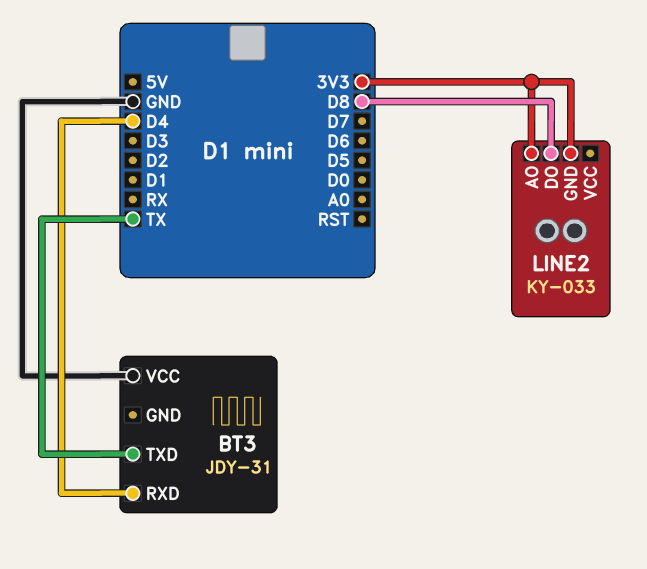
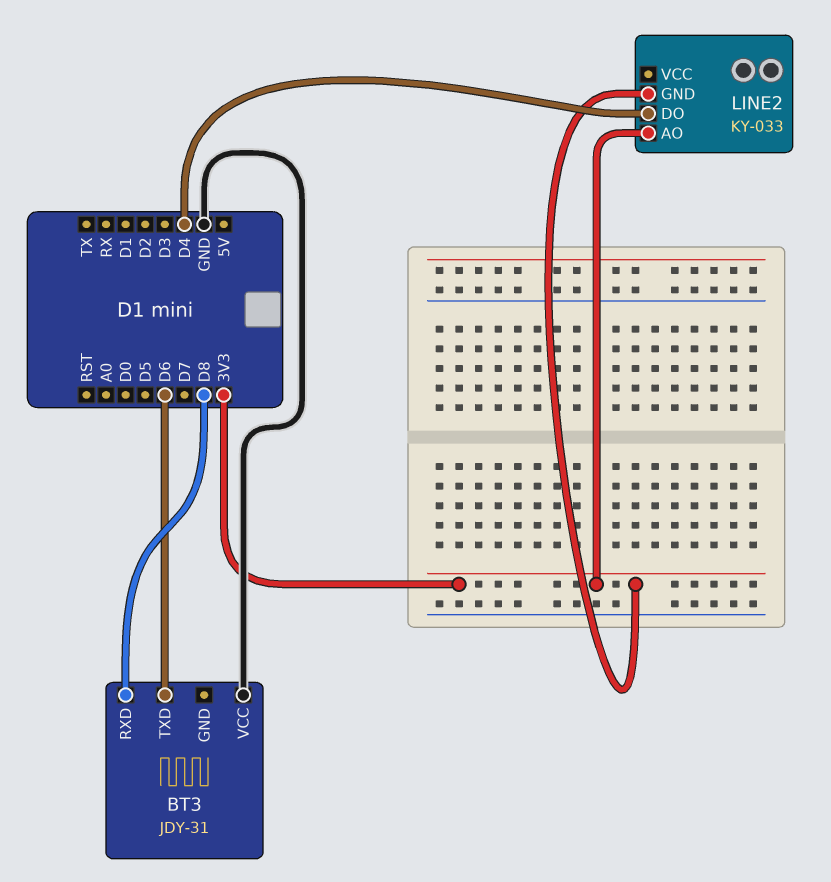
BT3 pin RXD: D4 -> D8
BT3 pin TXD: TX -> D6
LINE2 pin DO: D8 -> D4

